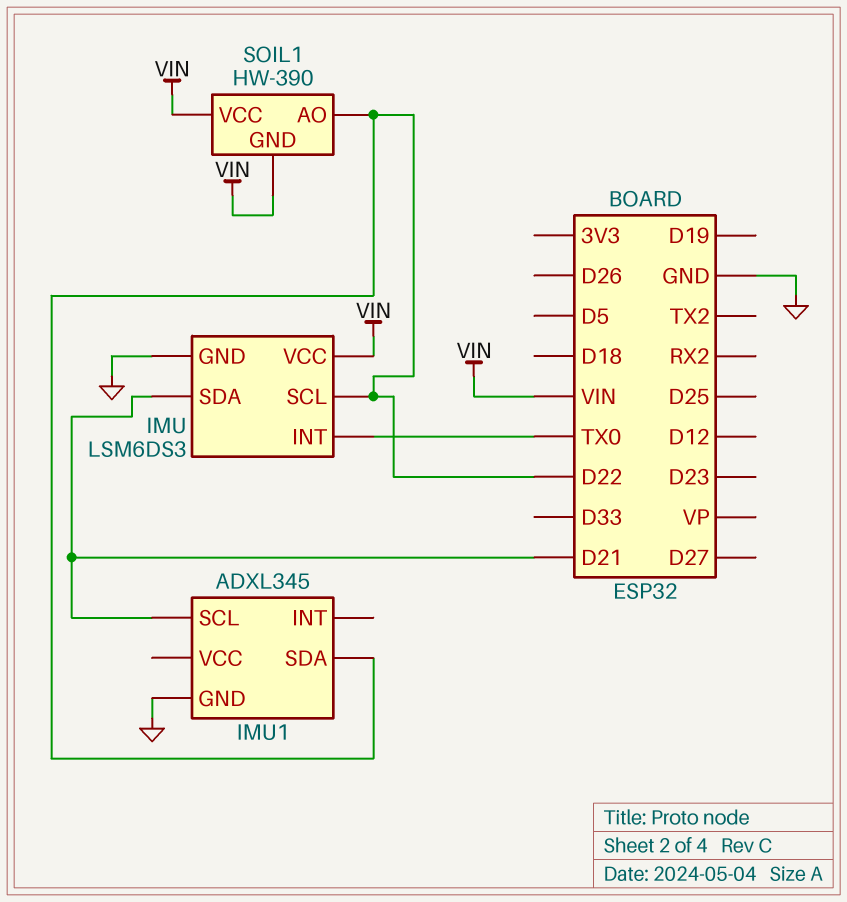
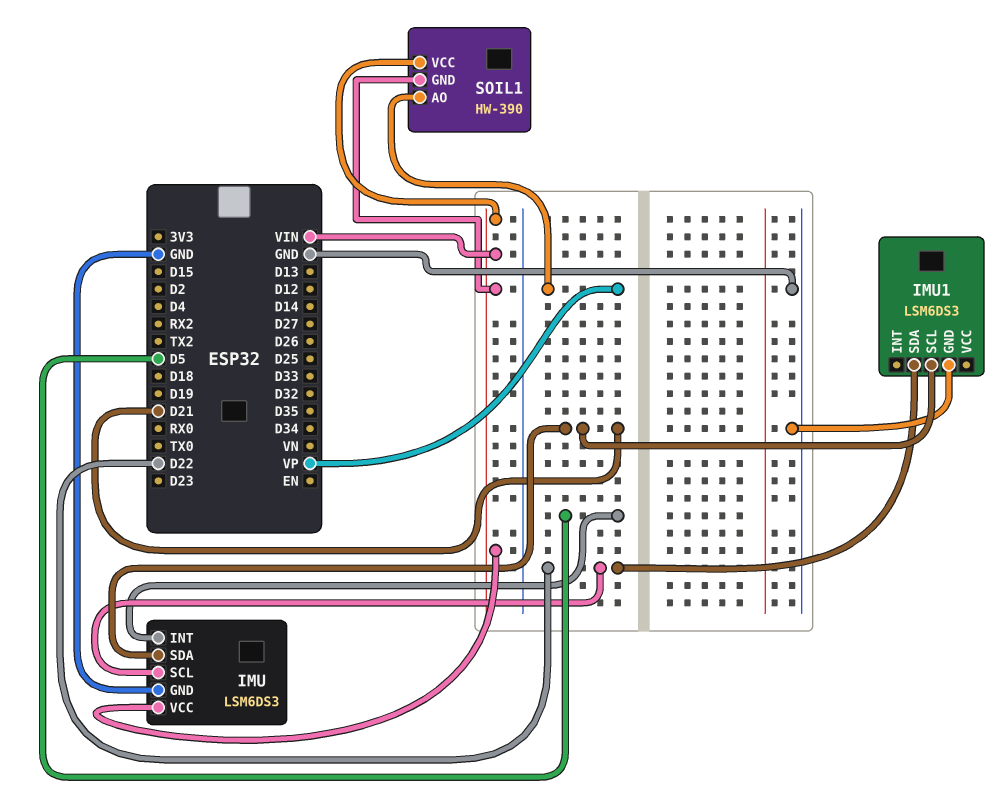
IMU pin INT: TX0 -> D5
IMU1: ADXL345 -> LSM6DS3
SOIL1 pin AO: D22 -> VP

